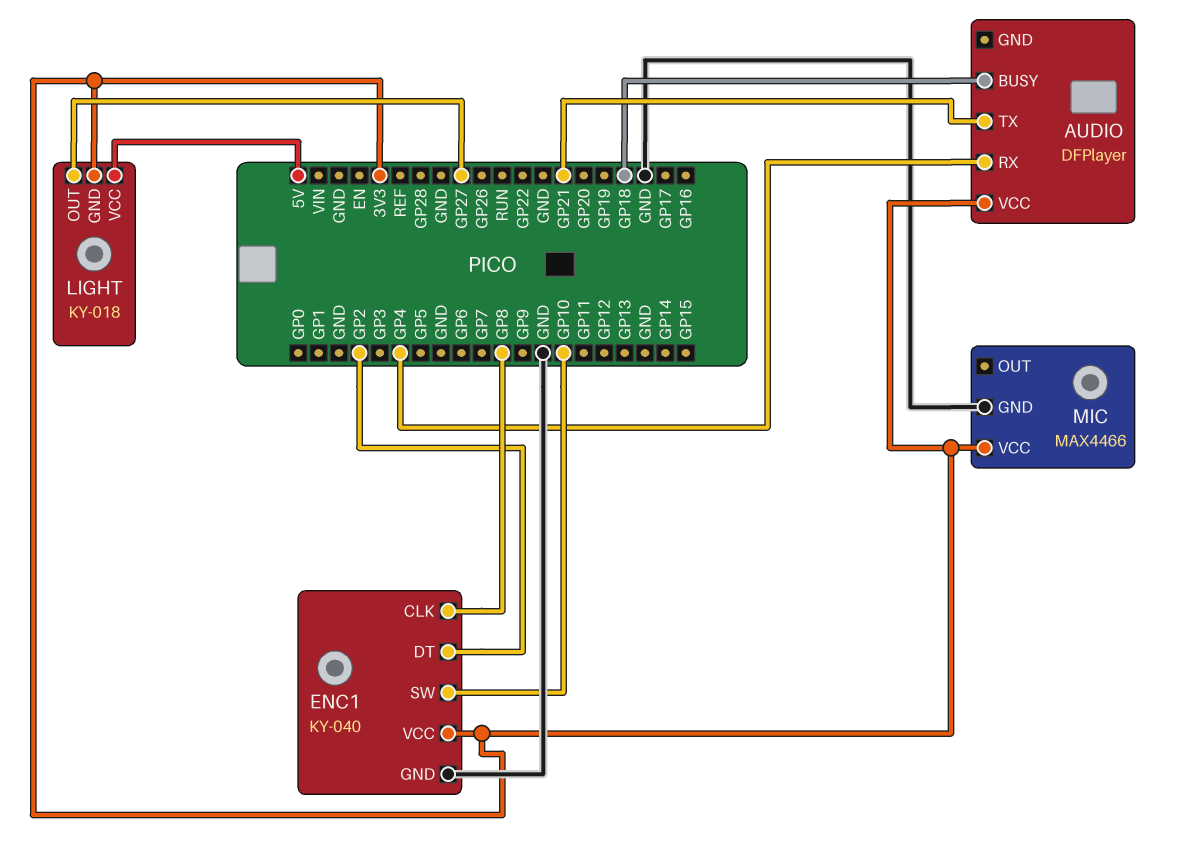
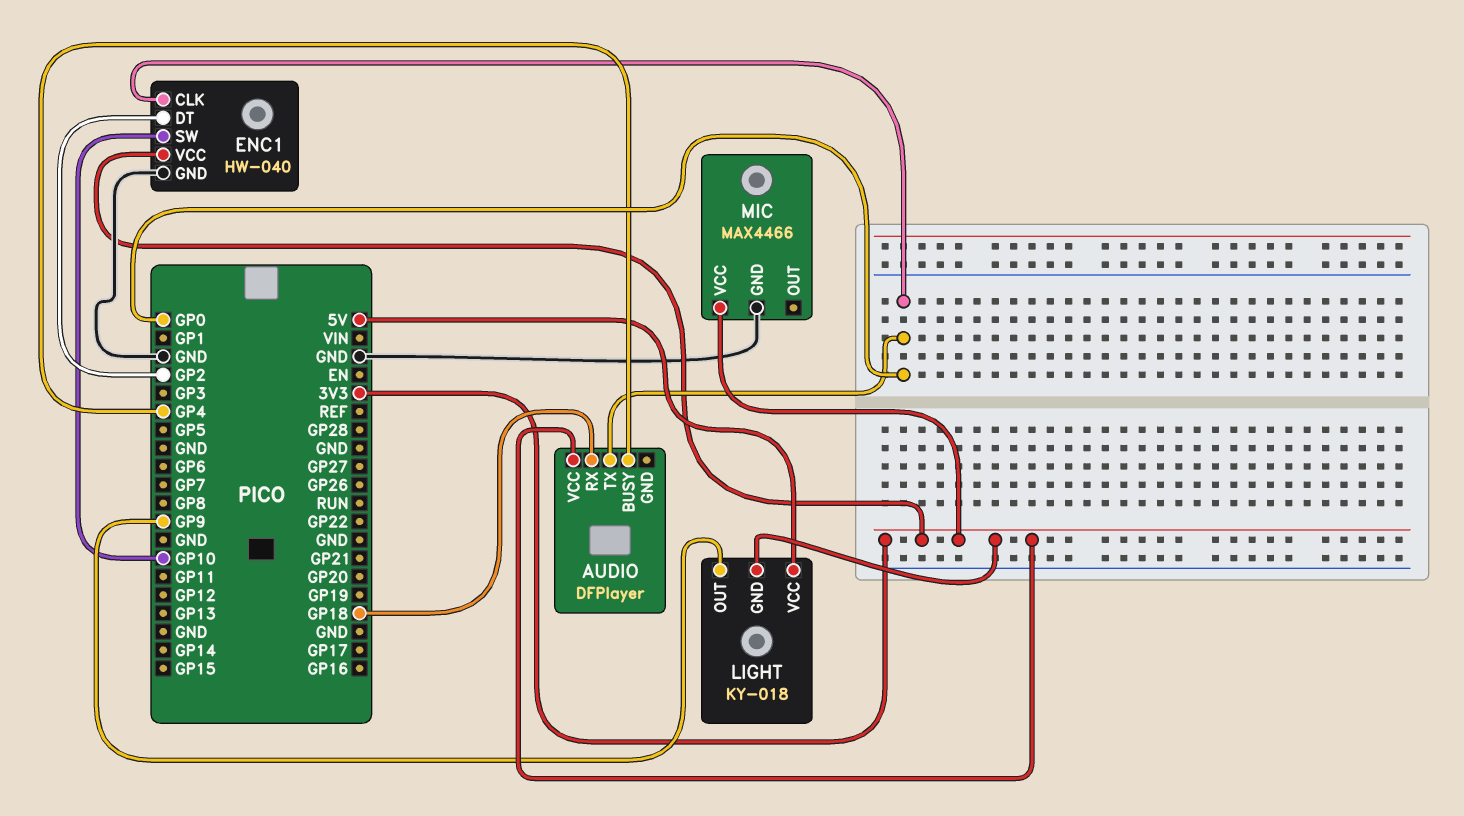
AUDIO pin BUSY: GP18 -> GP4
AUDIO pin RX: GP4 -> GP18
AUDIO pin TX: GP21 -> GP0
ENC1: KY-040 -> HW-040
ENC1 pin CLK: GP8 -> GP0
LIGHT pin OUT: GP27 -> GP9

